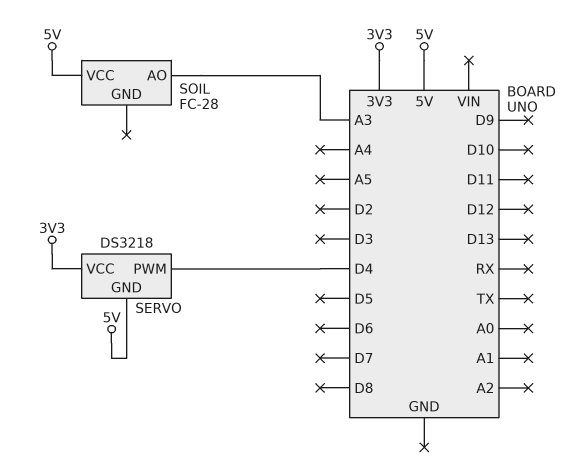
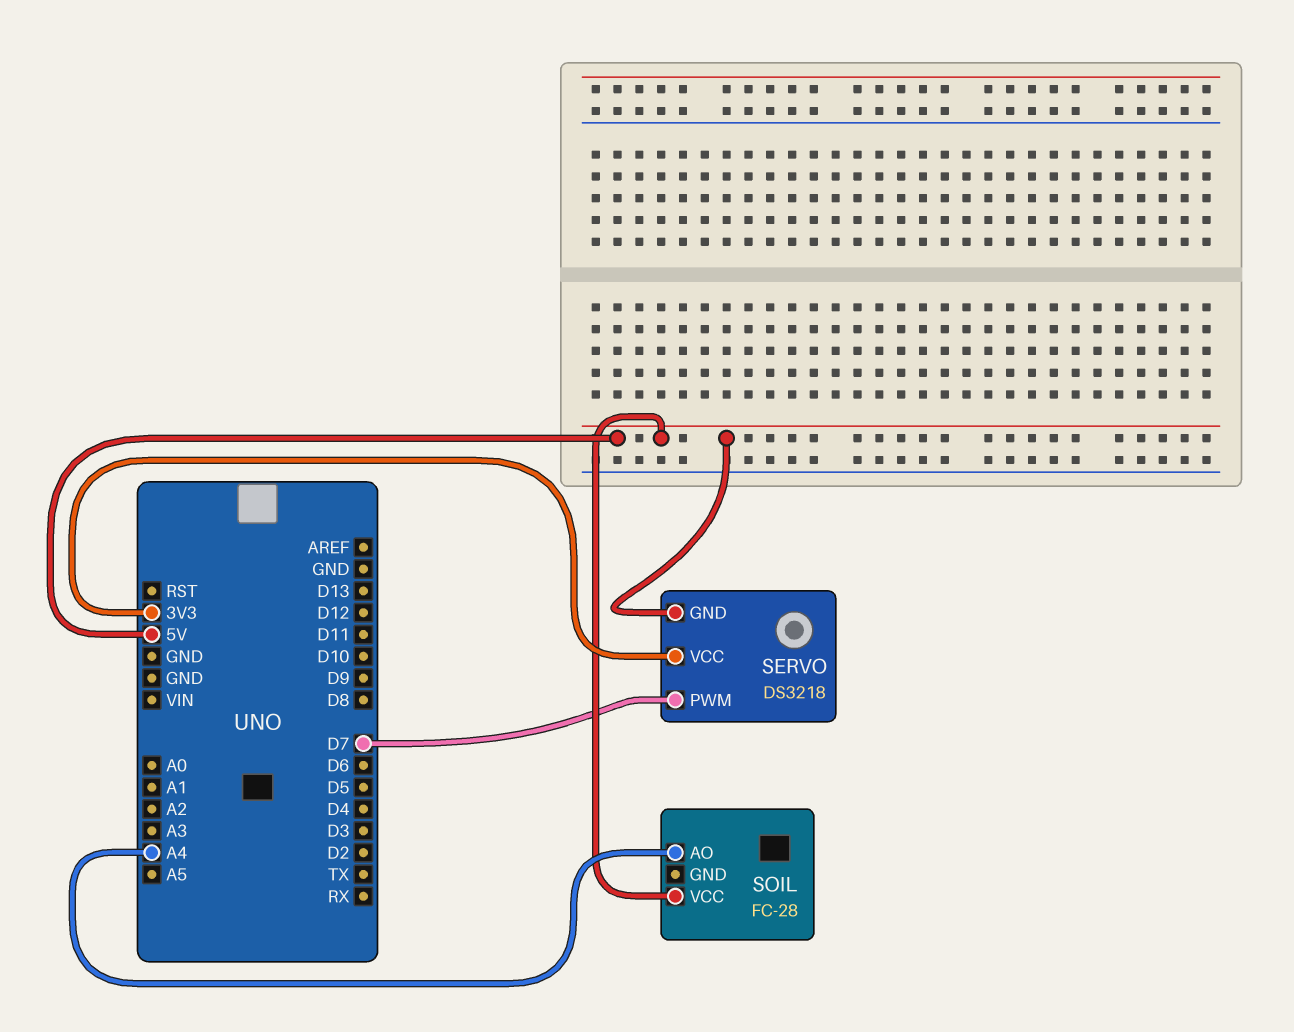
SERVO pin PWM: D4 -> D7
SOIL pin AO: A3 -> A4

